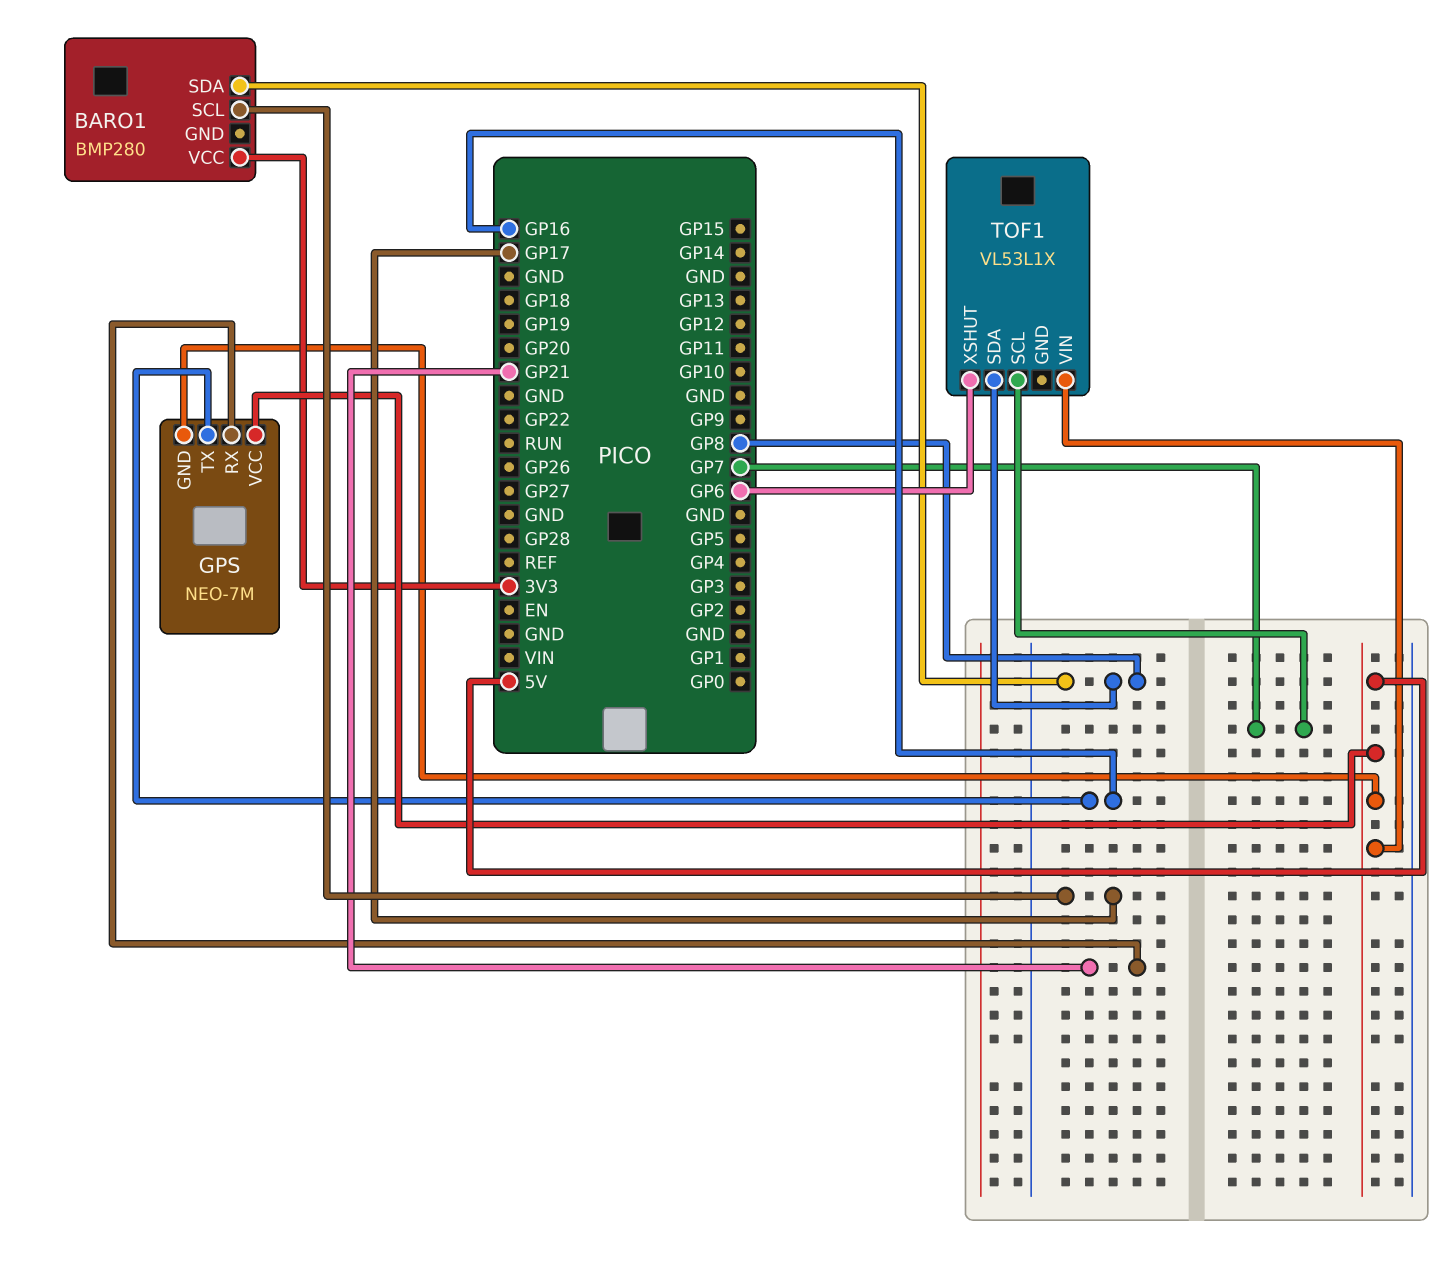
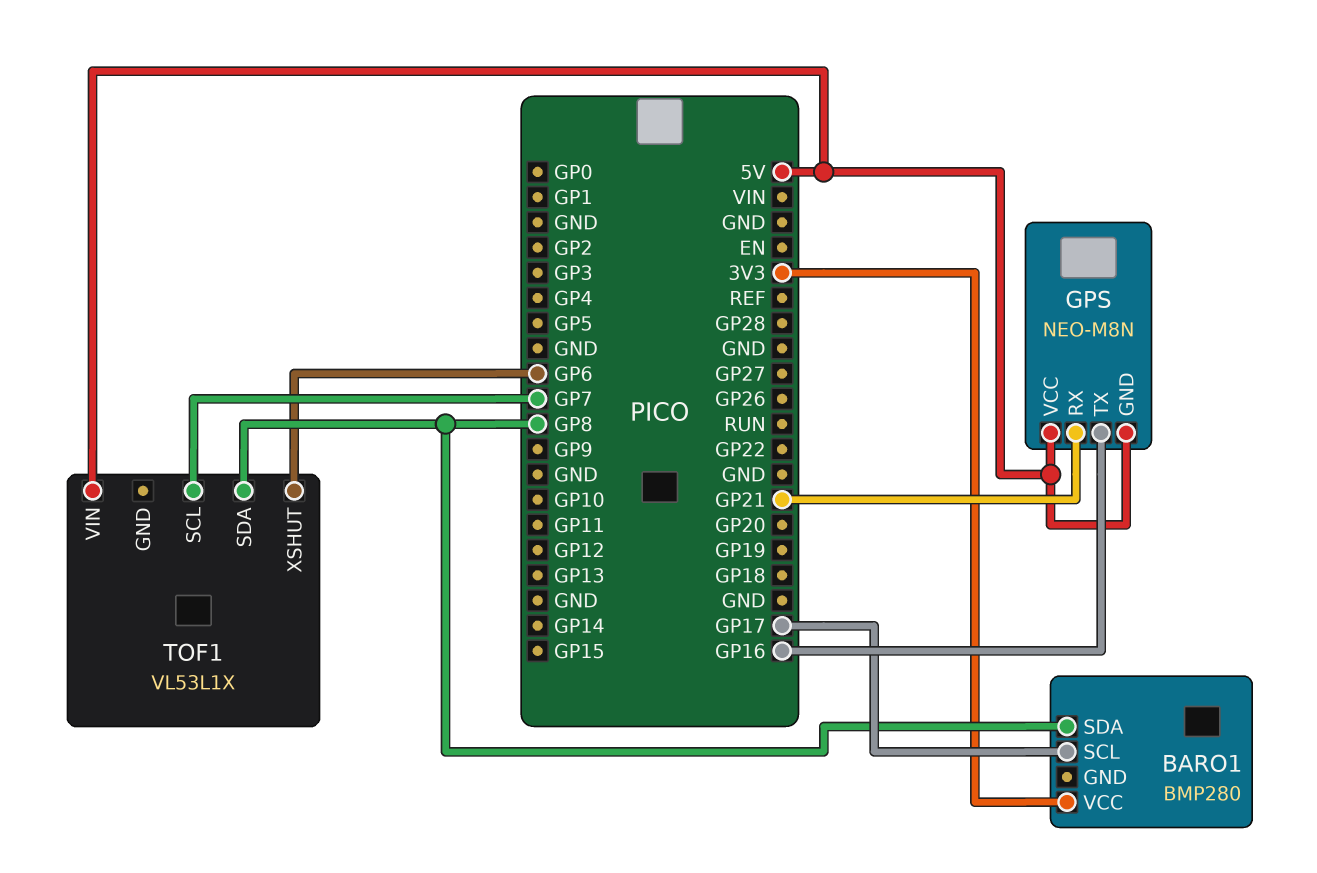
GPS: NEO-7M -> NEO-M8N

